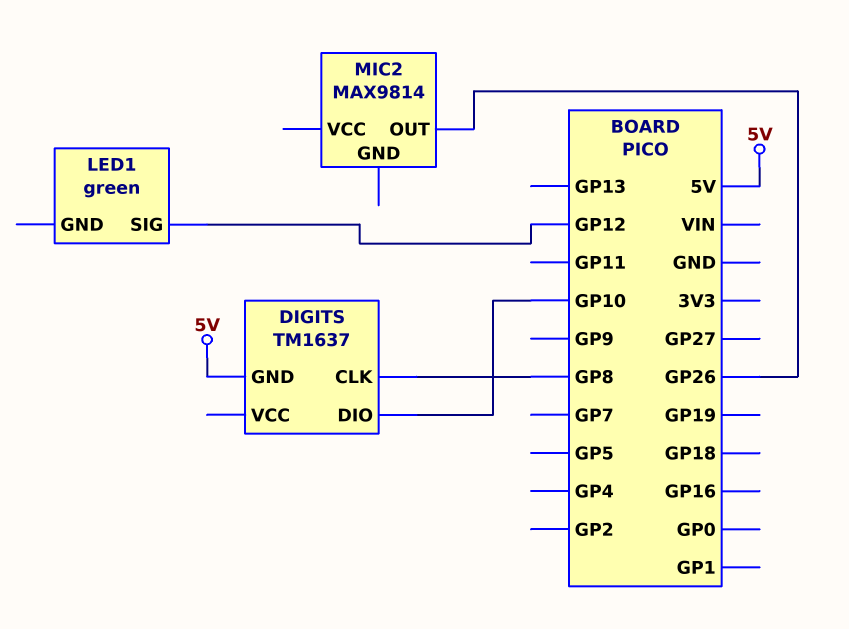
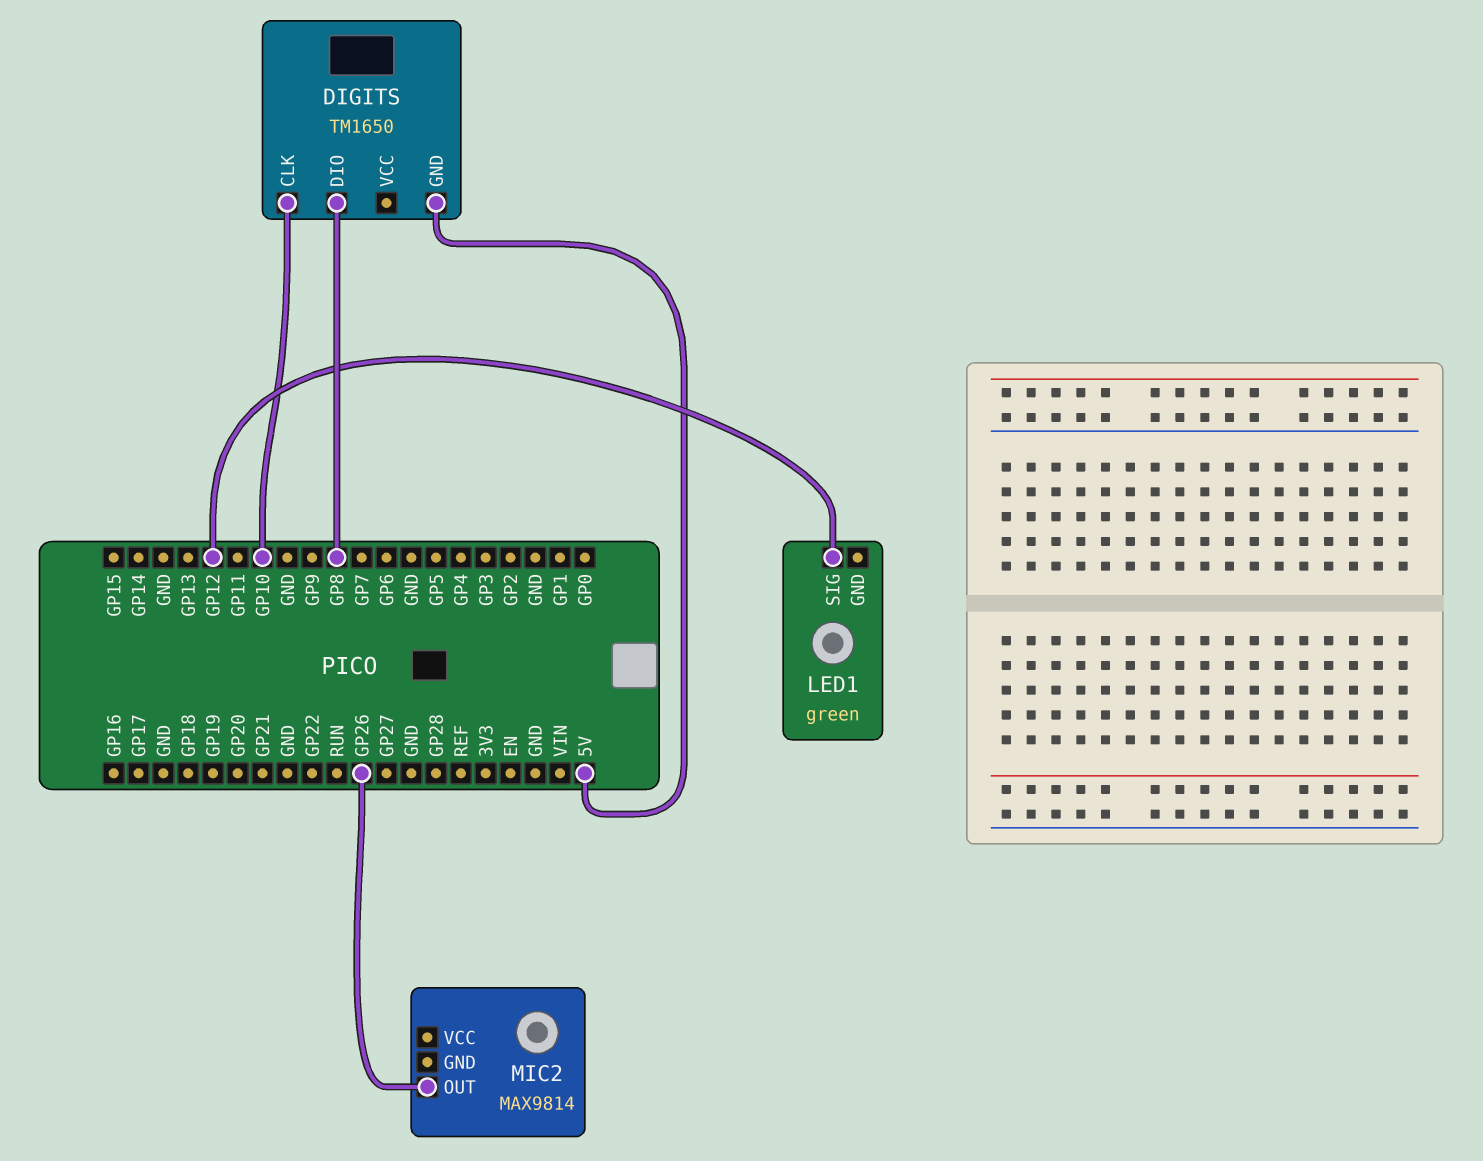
DIGITS: TM1637 -> TM1650
DIGITS pin CLK: GP8 -> GP10
DIGITS pin DIO: GP10 -> GP8

